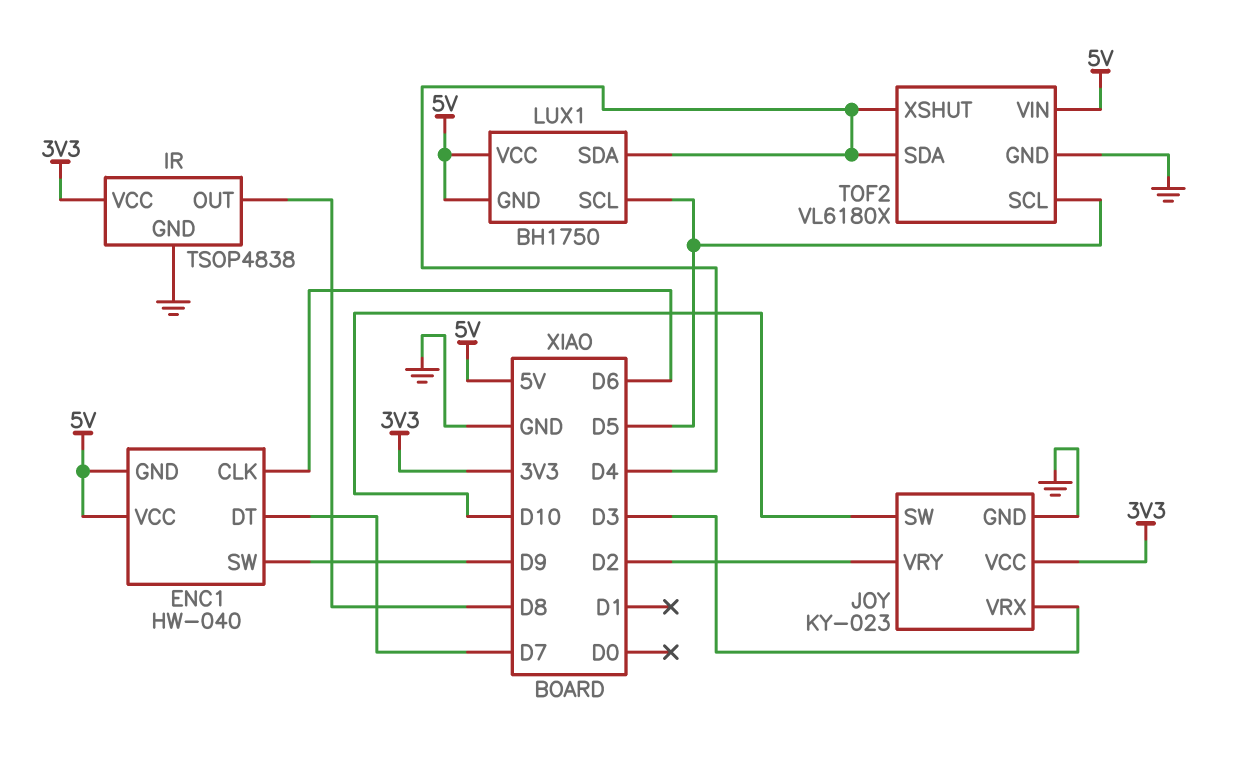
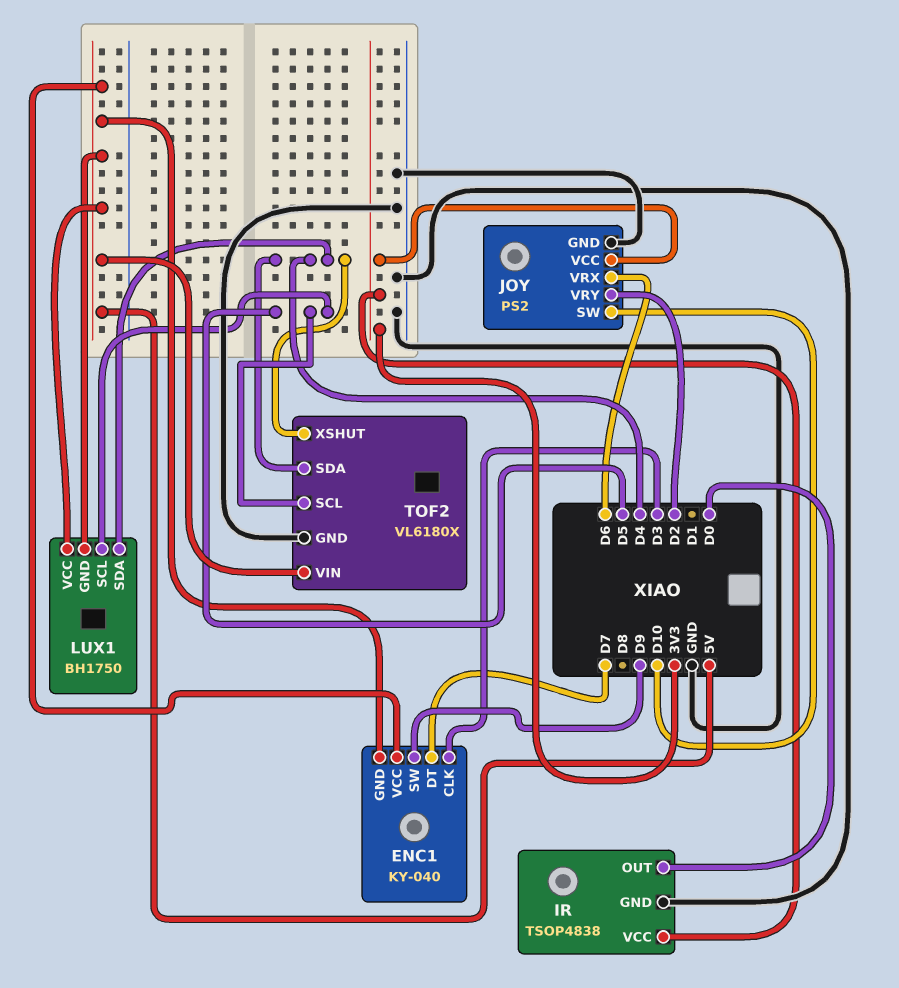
ENC1: HW-040 -> KY-040
ENC1 pin CLK: D6 -> D3
IR pin OUT: D8 -> D0
JOY: KY-023 -> PS2
JOY pin VRX: D3 -> D6

